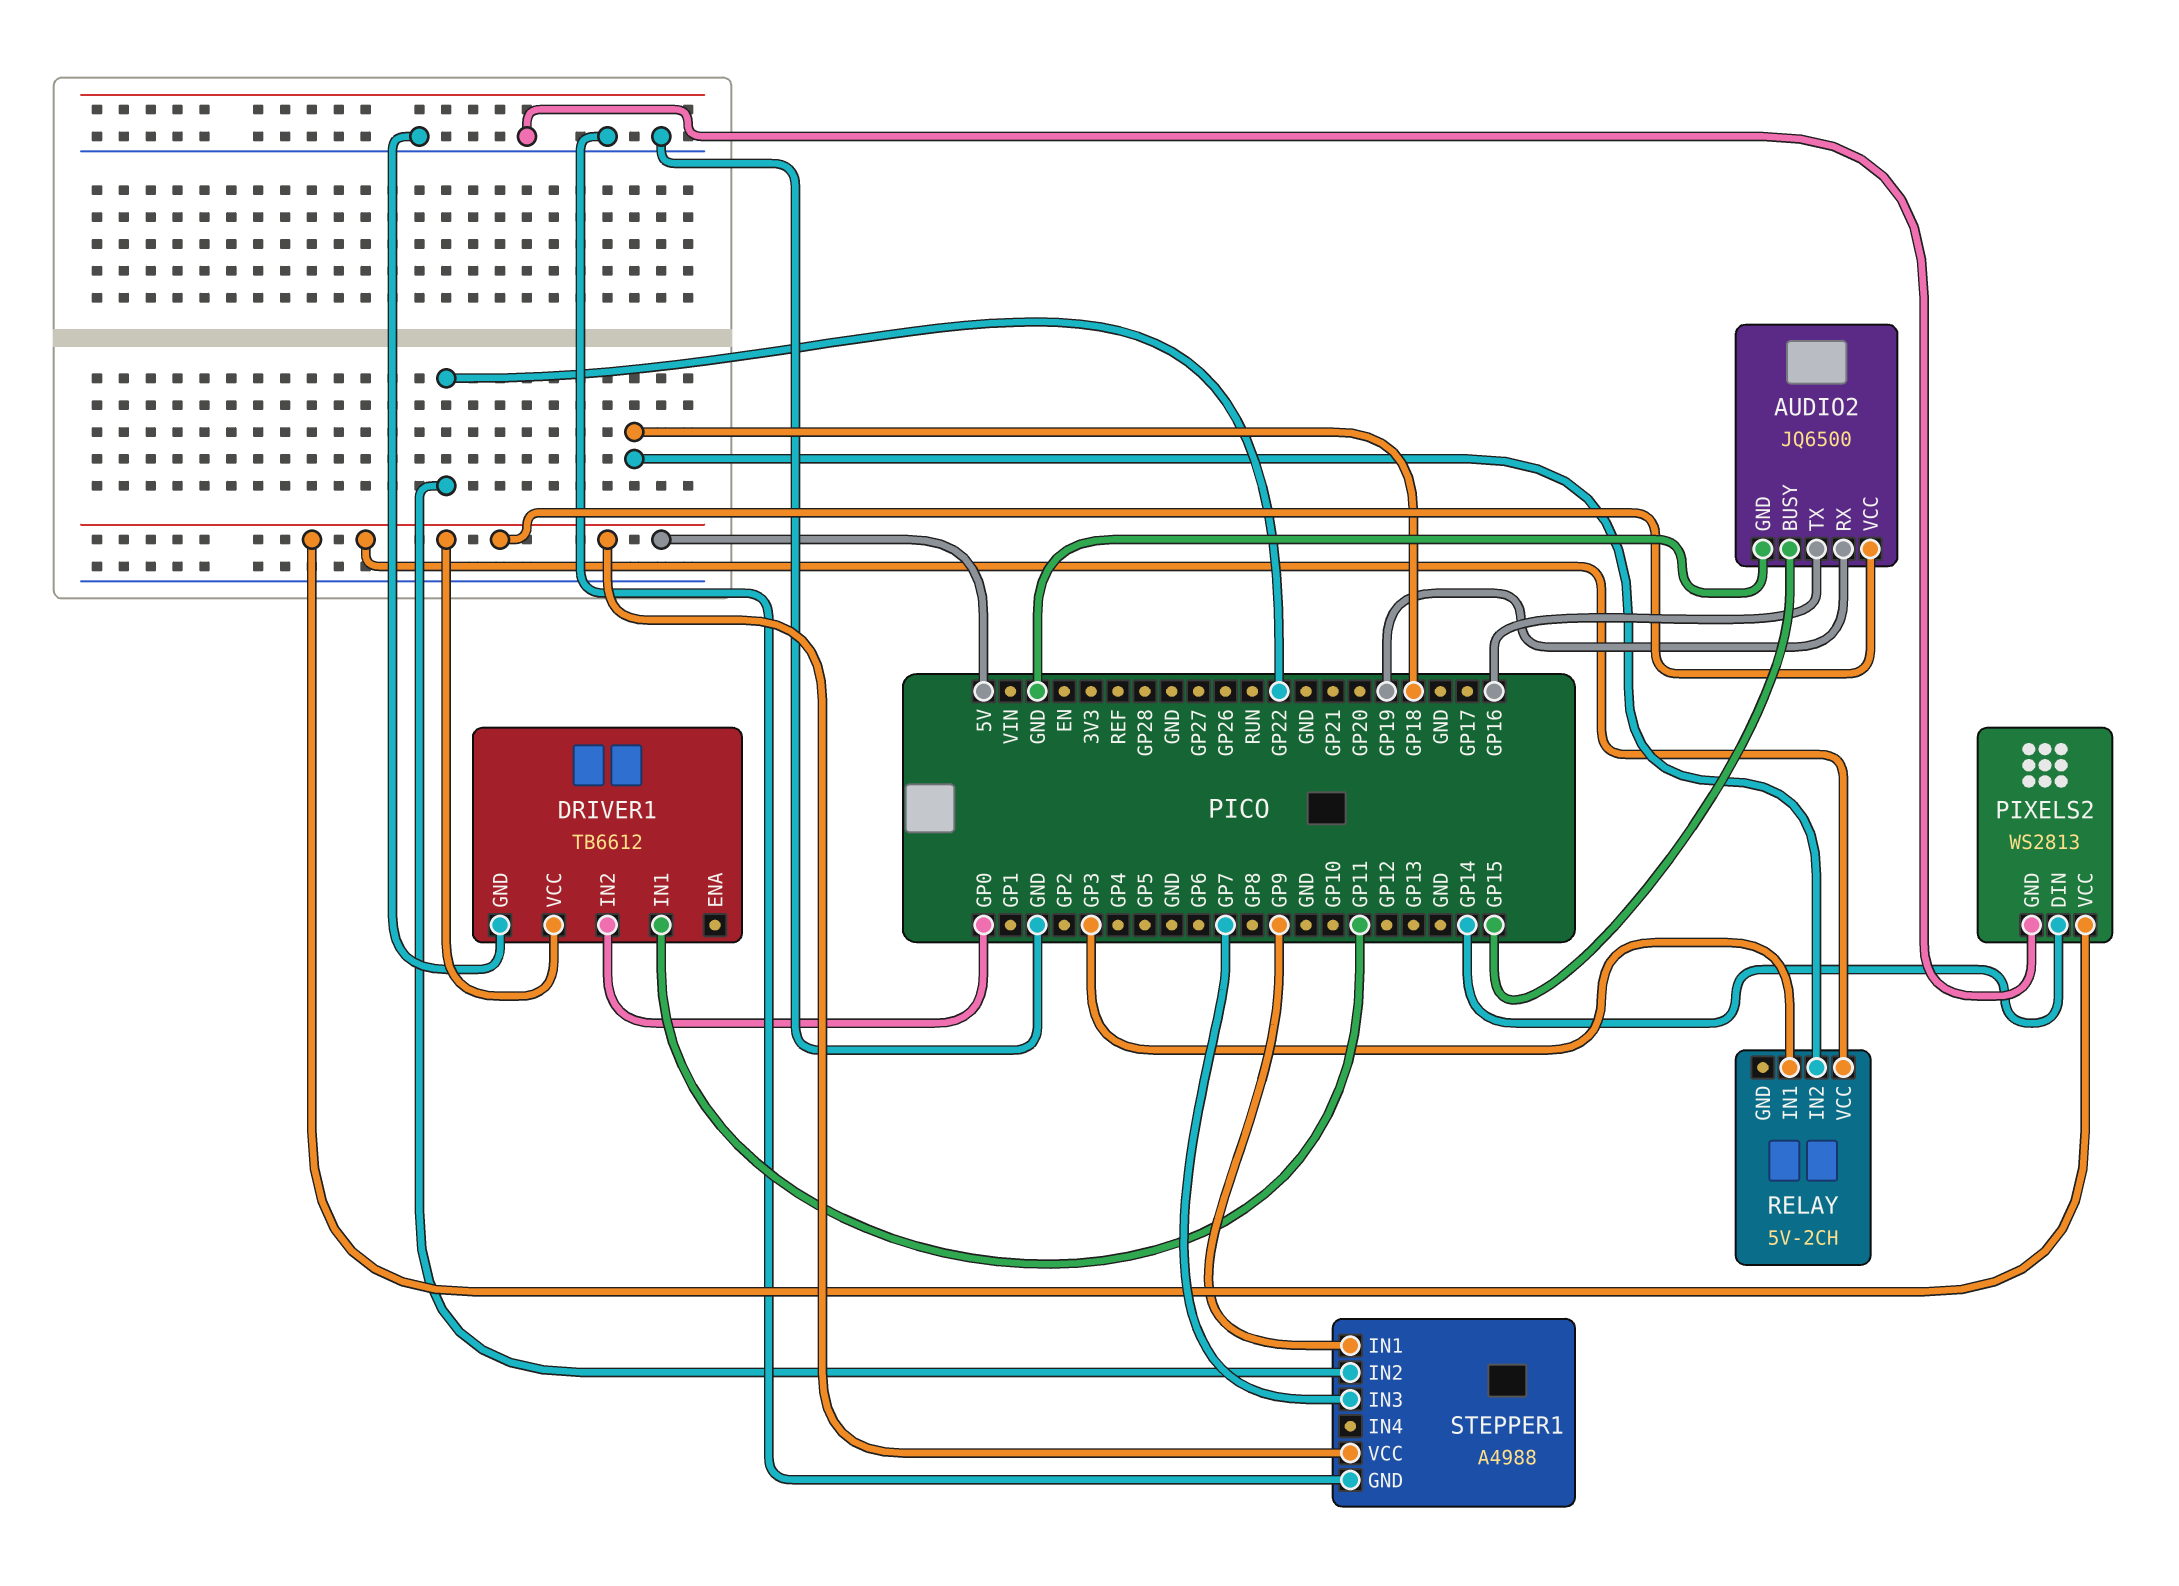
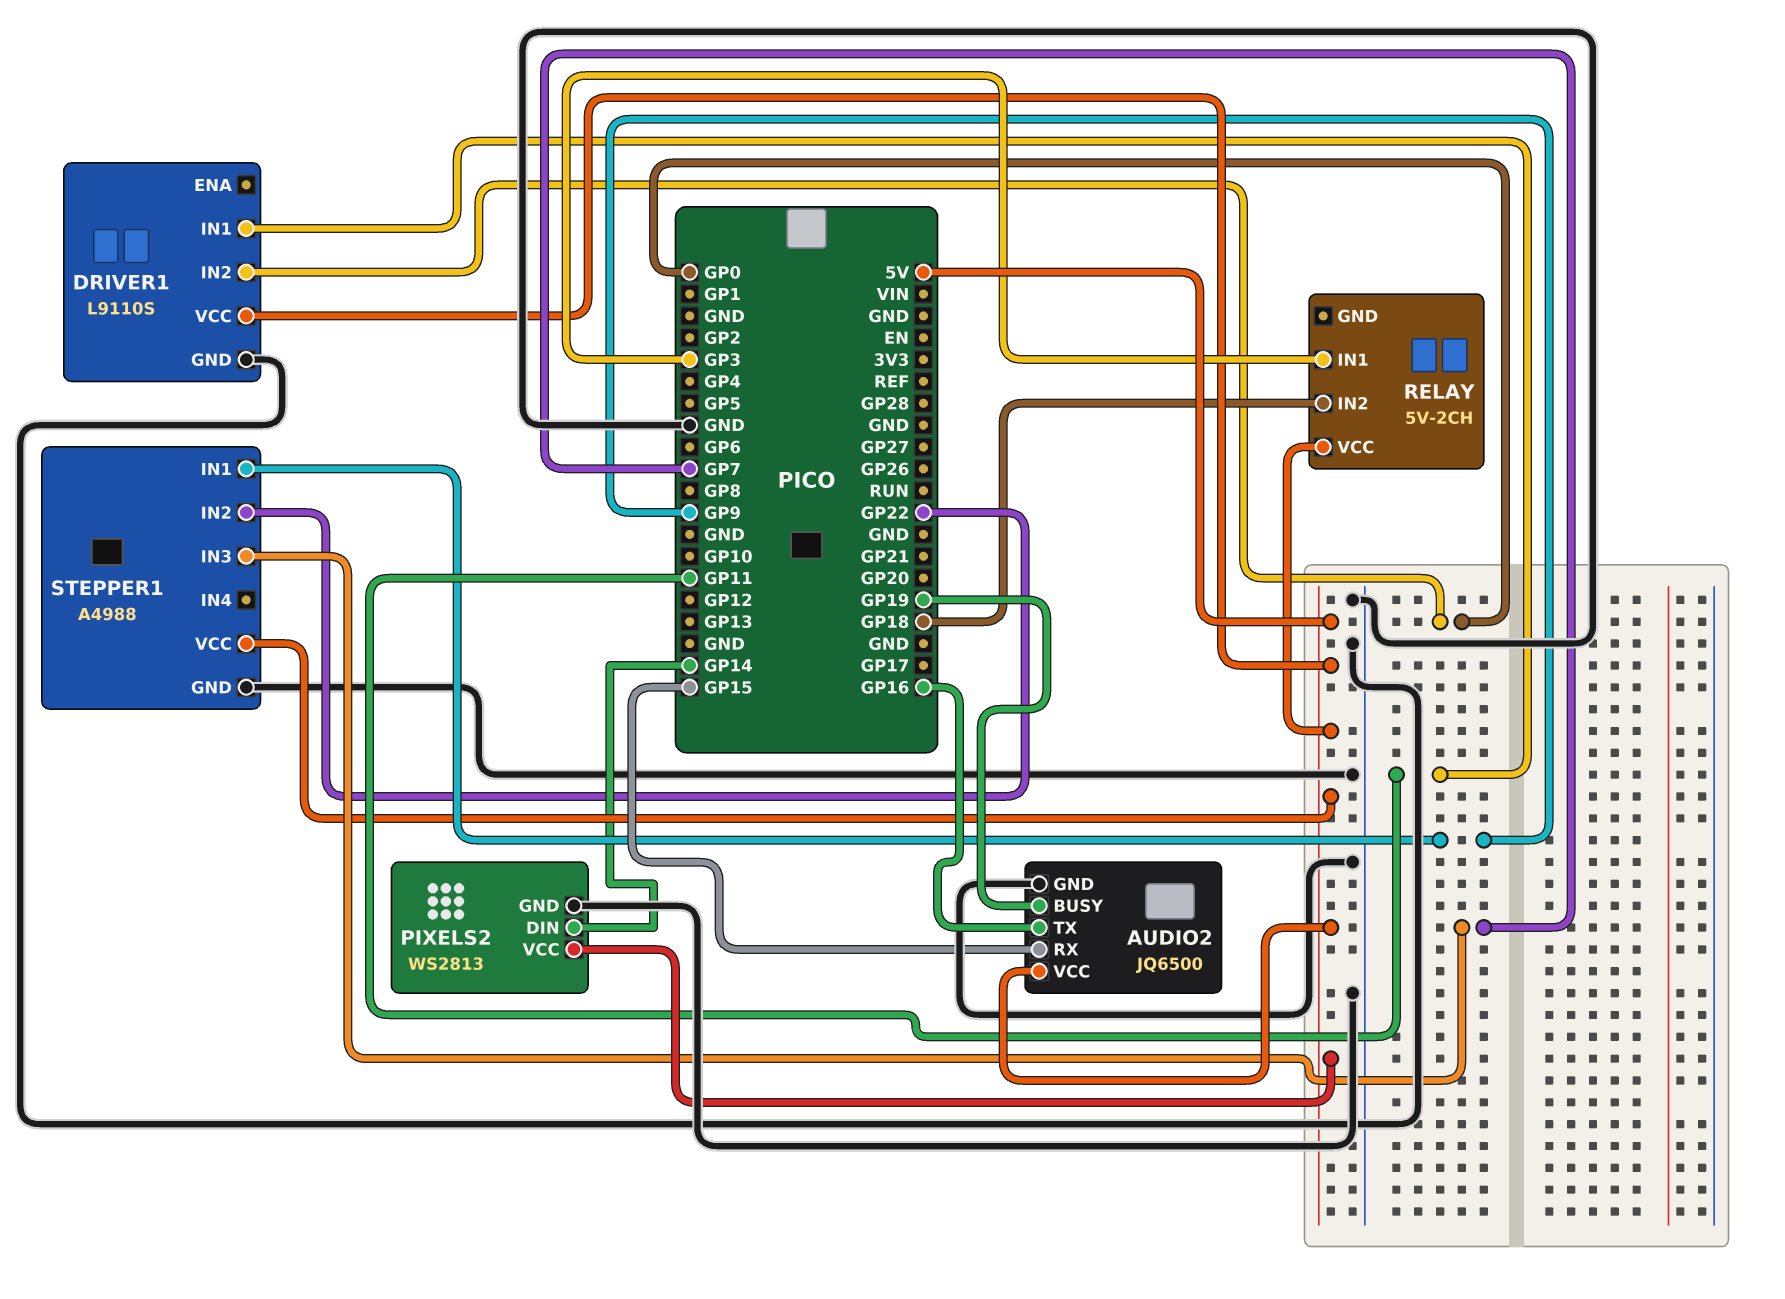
AUDIO2 pin BUSY: GP15 -> GP19
AUDIO2 pin RX: GP19 -> GP15
DRIVER1: TB6612 -> L9110S

